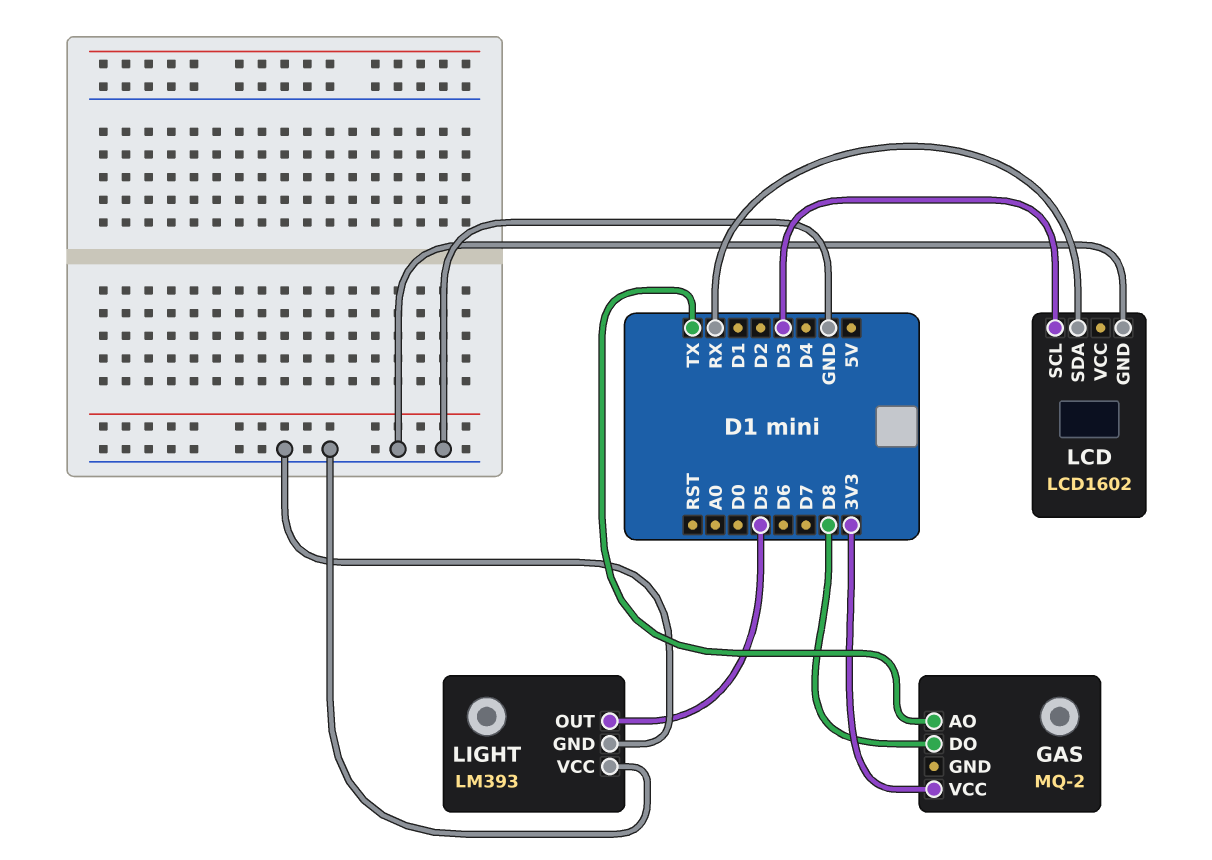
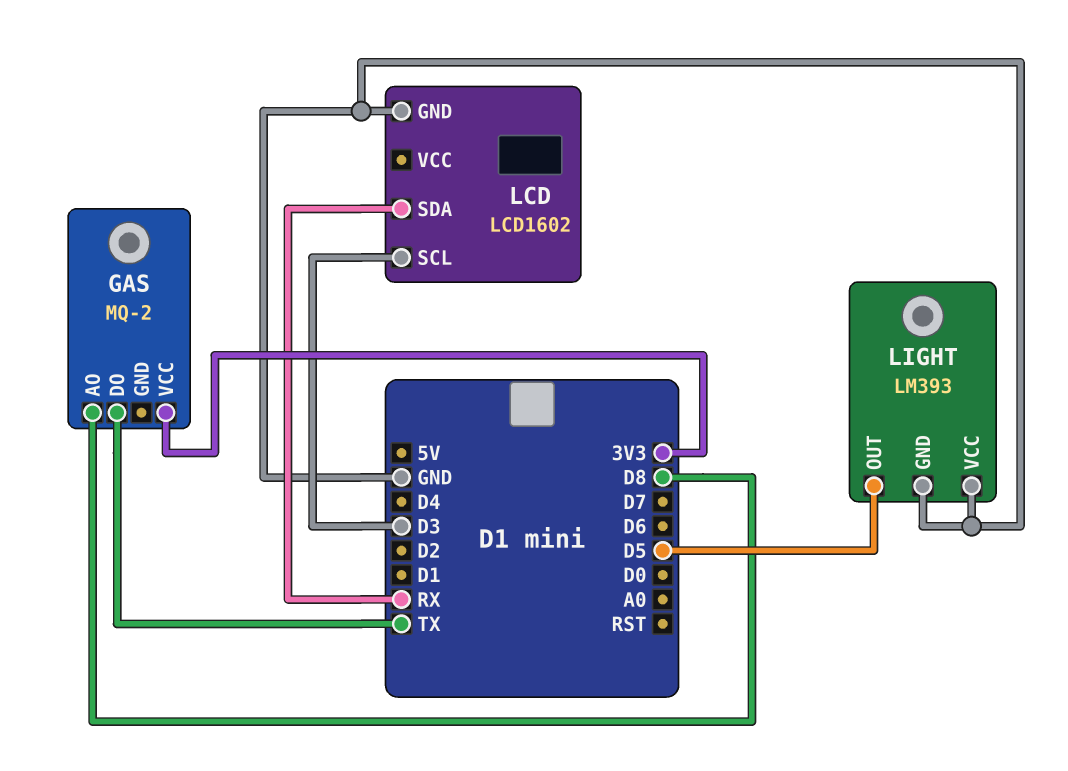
GAS pin AO: TX -> D8
GAS pin DO: D8 -> TX

